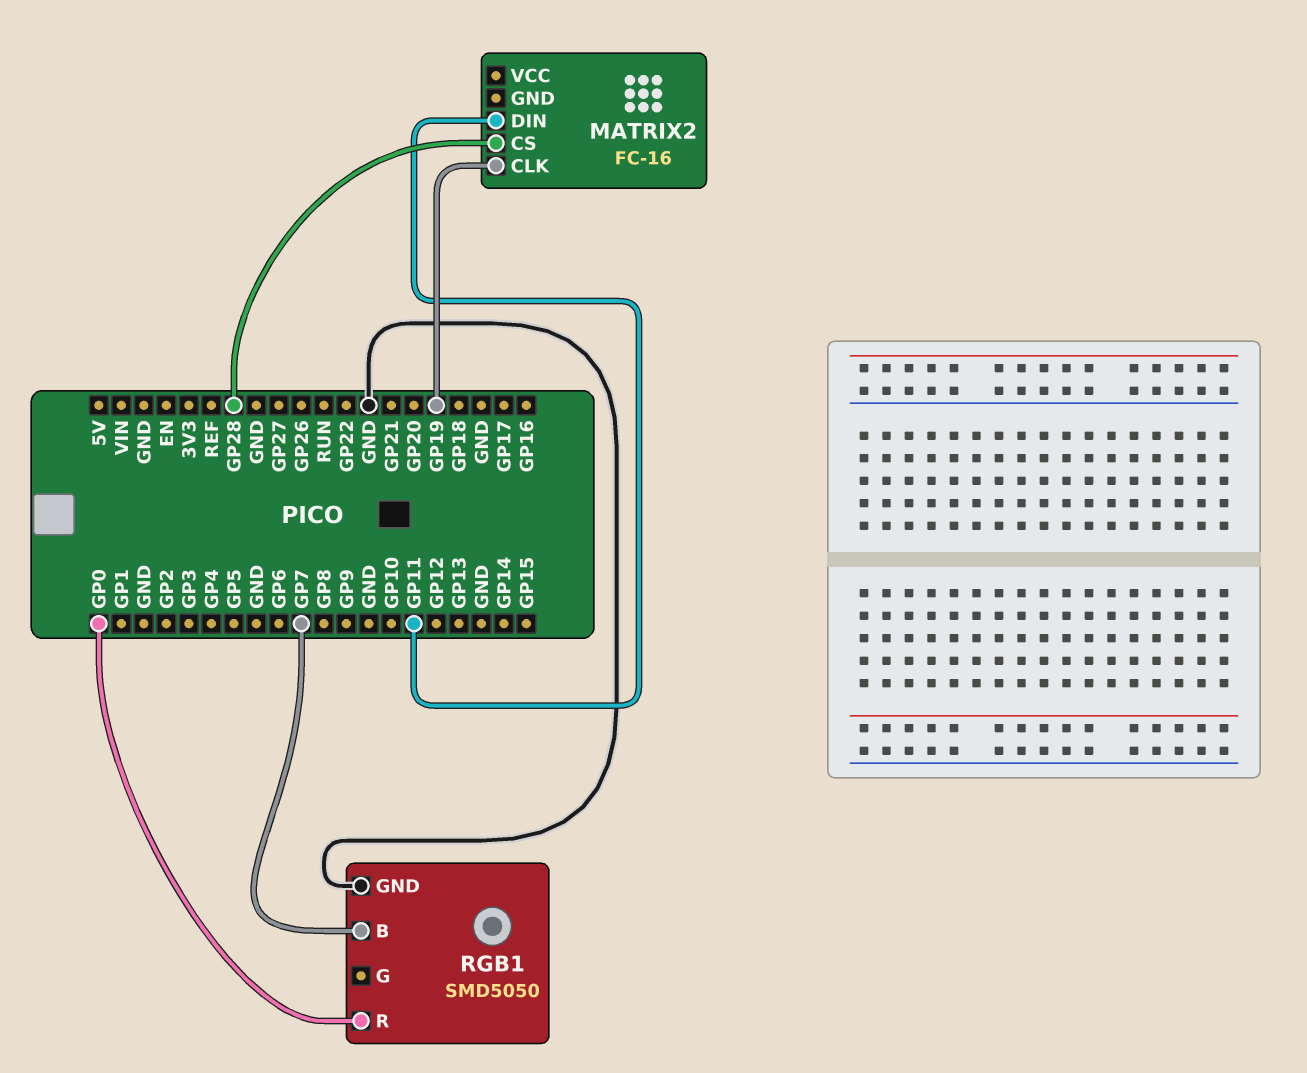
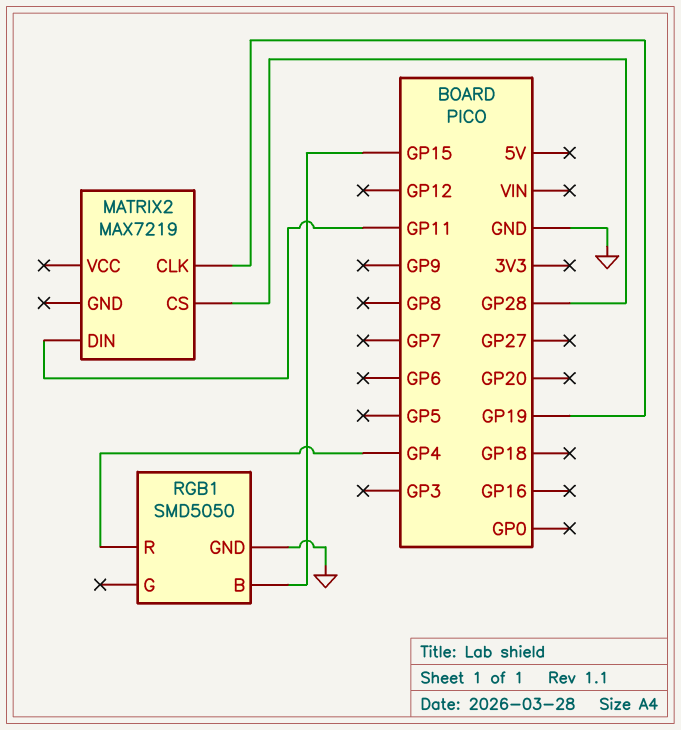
MATRIX2: FC-16 -> MAX7219
RGB1 pin B: GP7 -> GP15
RGB1 pin R: GP0 -> GP4

